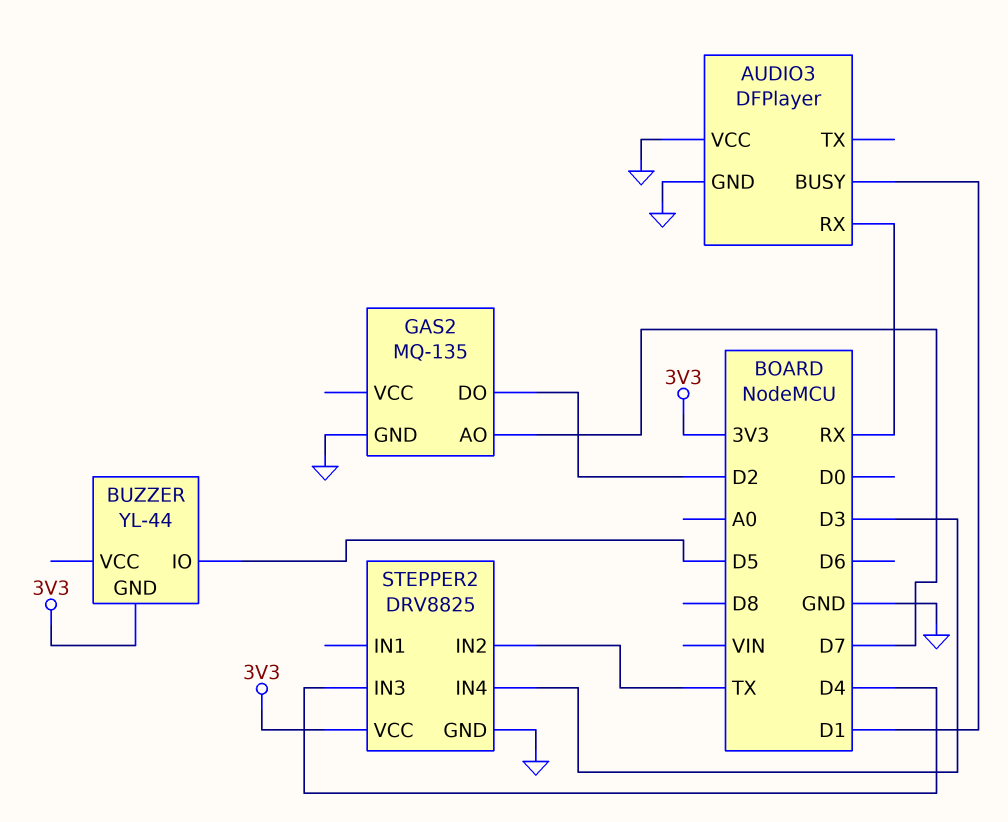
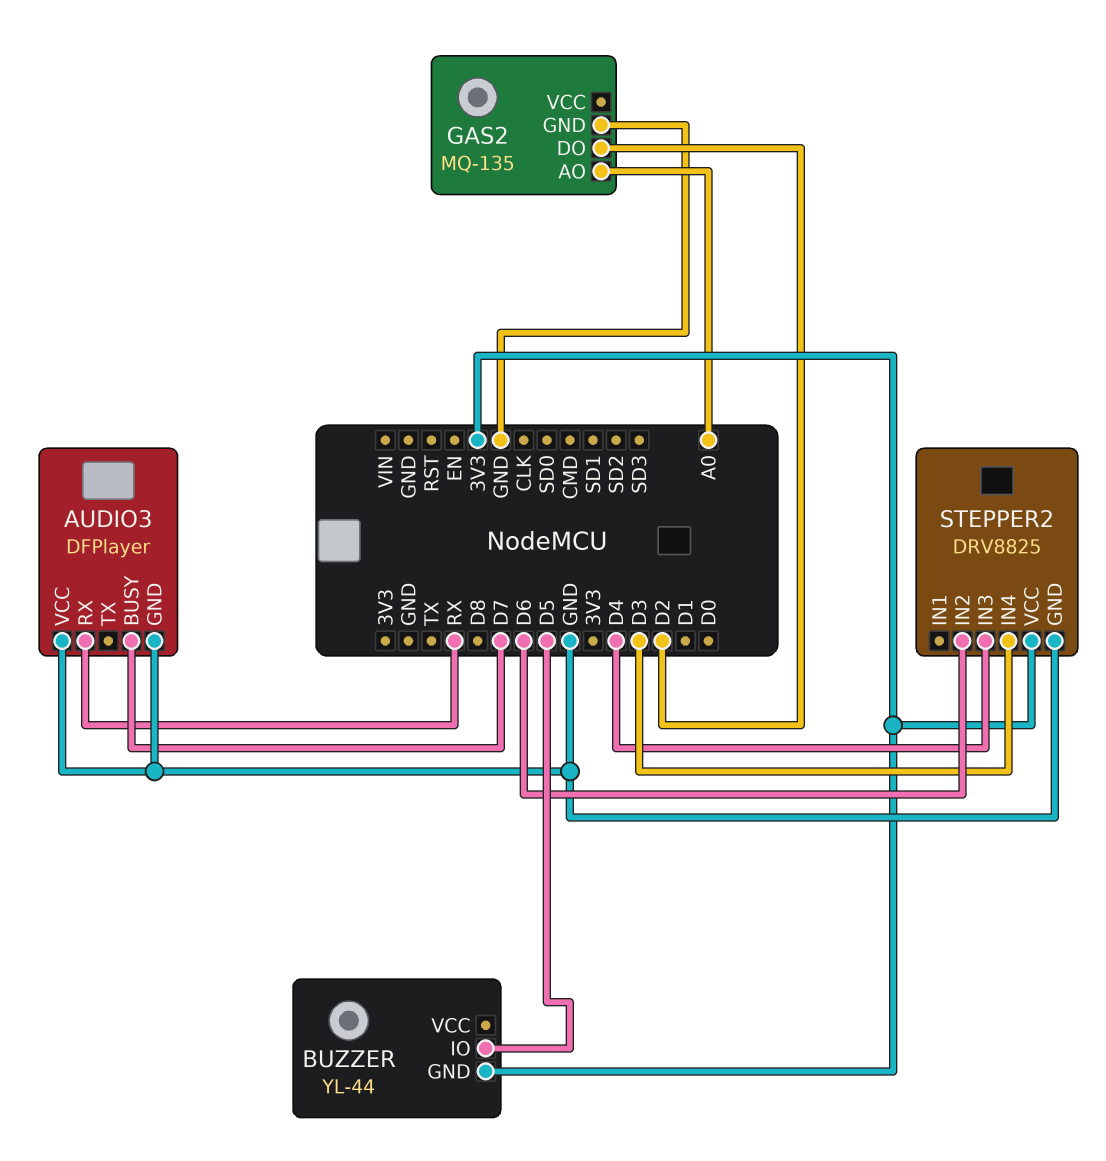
AUDIO3 pin BUSY: D1 -> D7
GAS2 pin AO: D7 -> A0
STEPPER2 pin IN2: TX -> D6

